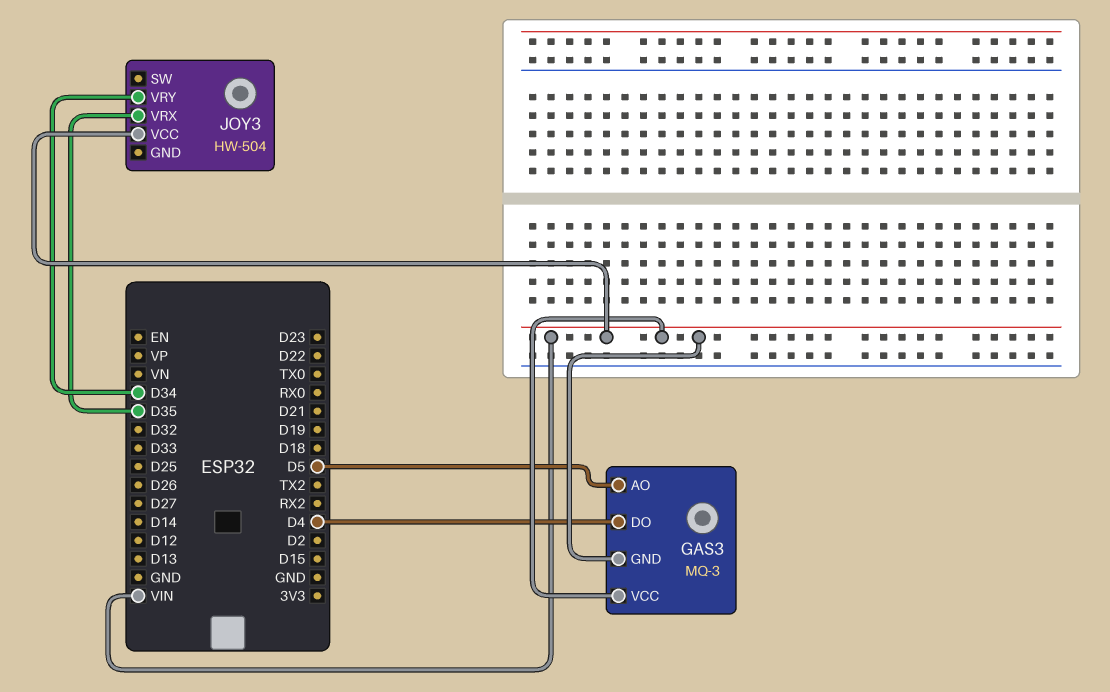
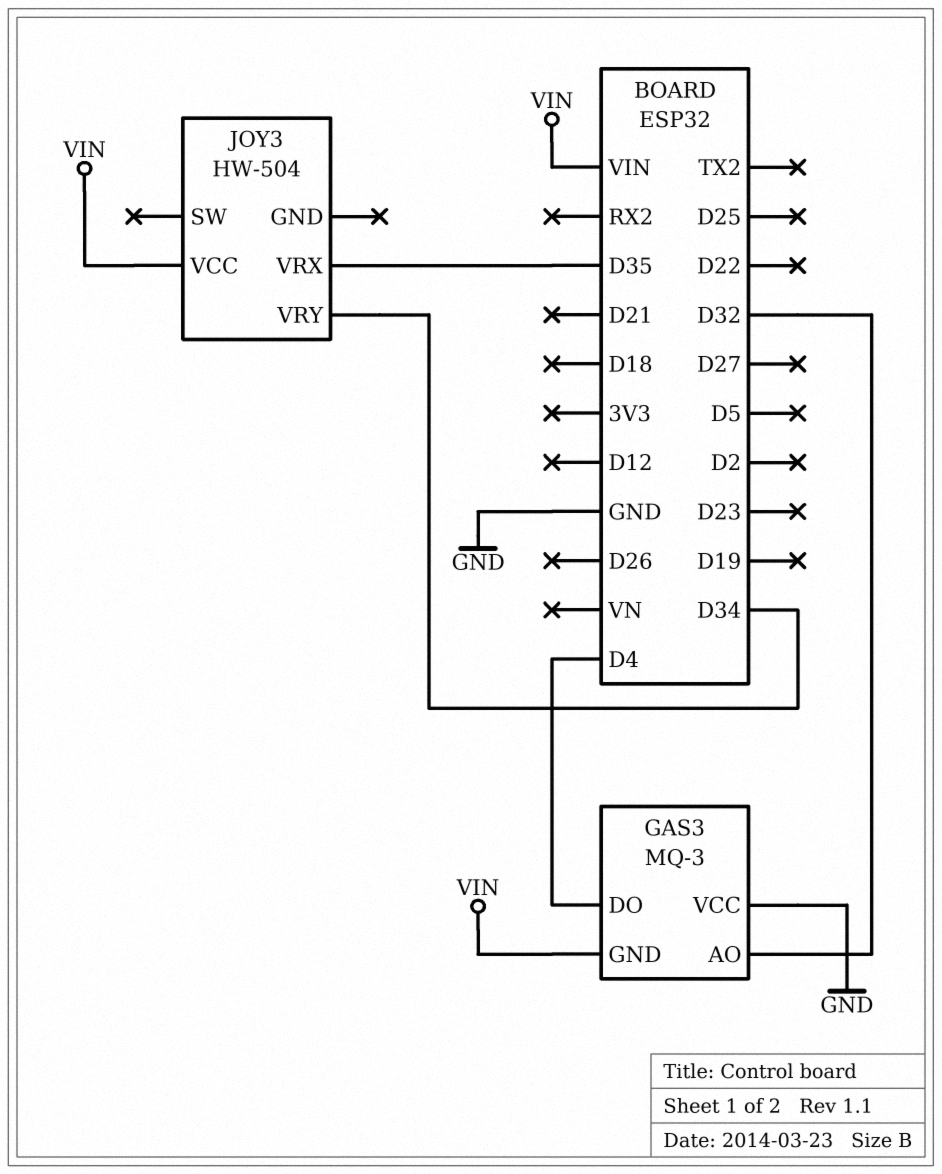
GAS3 pin AO: D5 -> D32
GAS3 pin VCC: VIN -> GND

